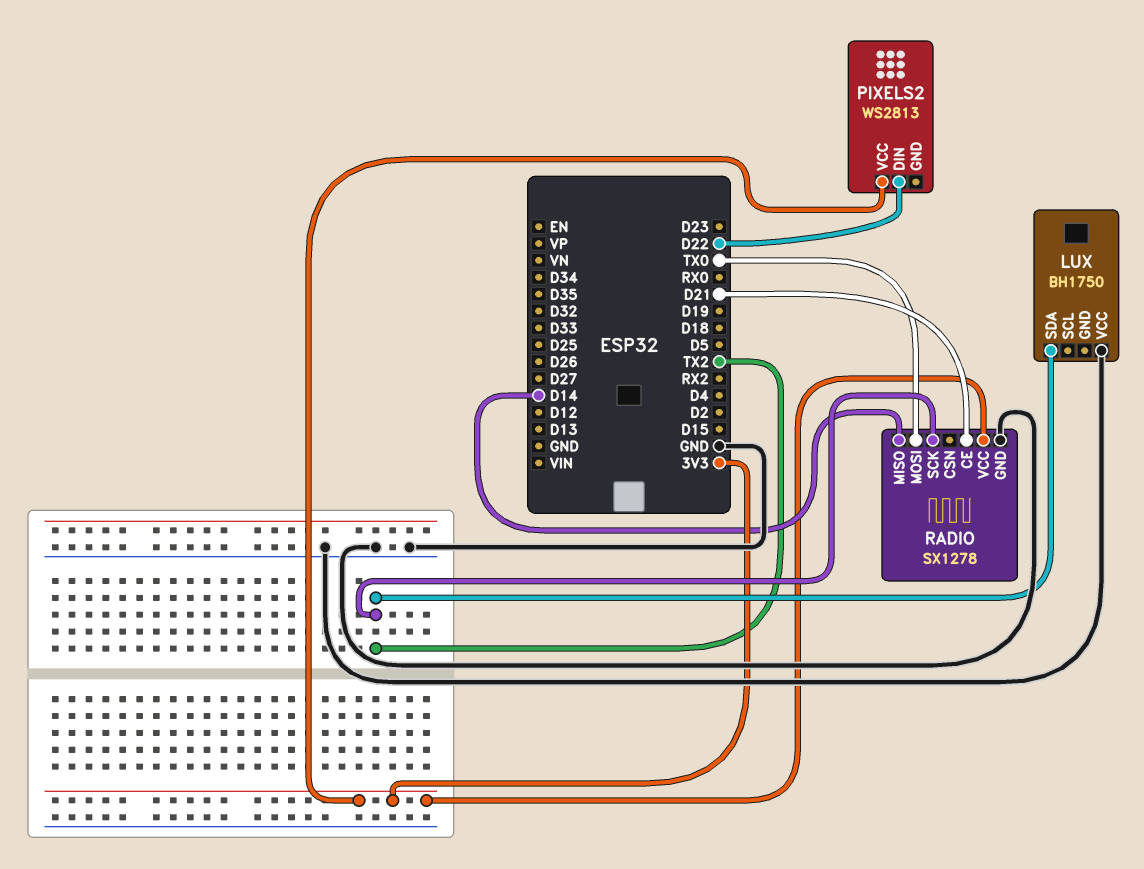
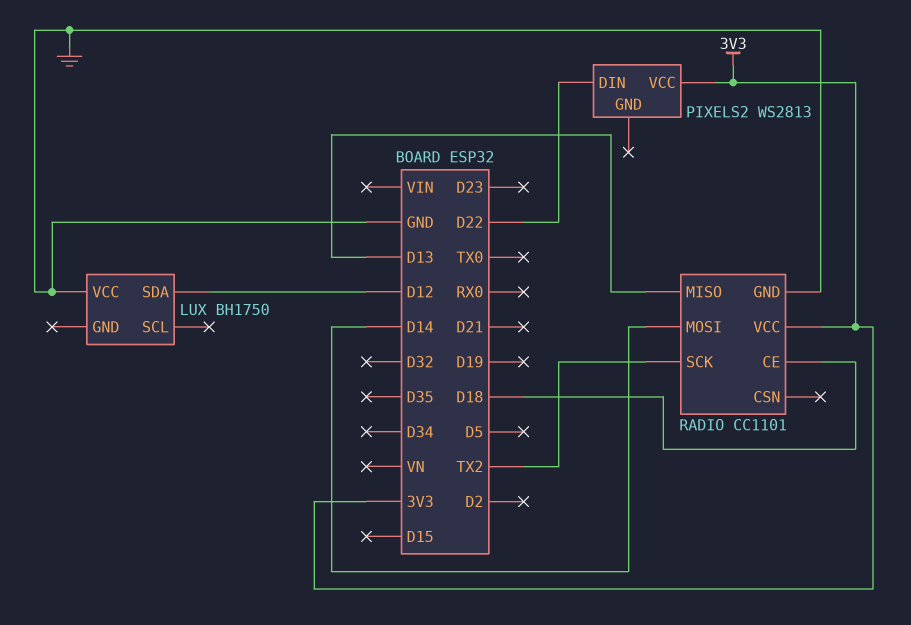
LUX pin SDA: TX2 -> D12
RADIO: SX1278 -> CC1101
RADIO pin CE: D21 -> D18
RADIO pin MISO: D14 -> D13
RADIO pin MOSI: TX0 -> D14

